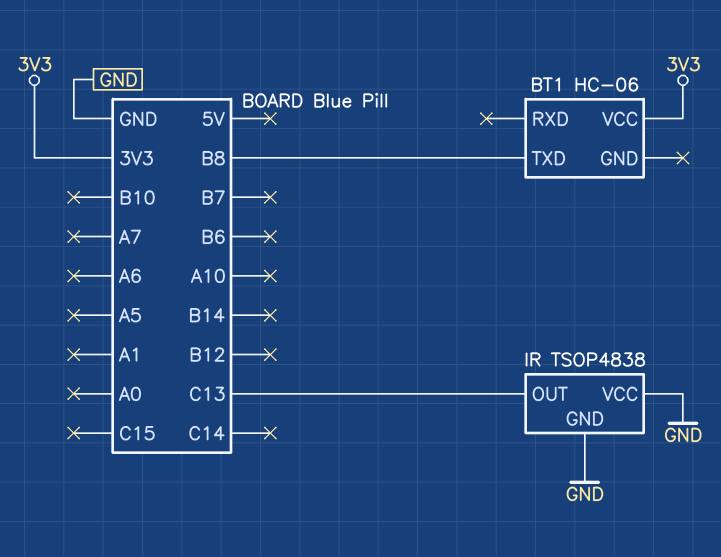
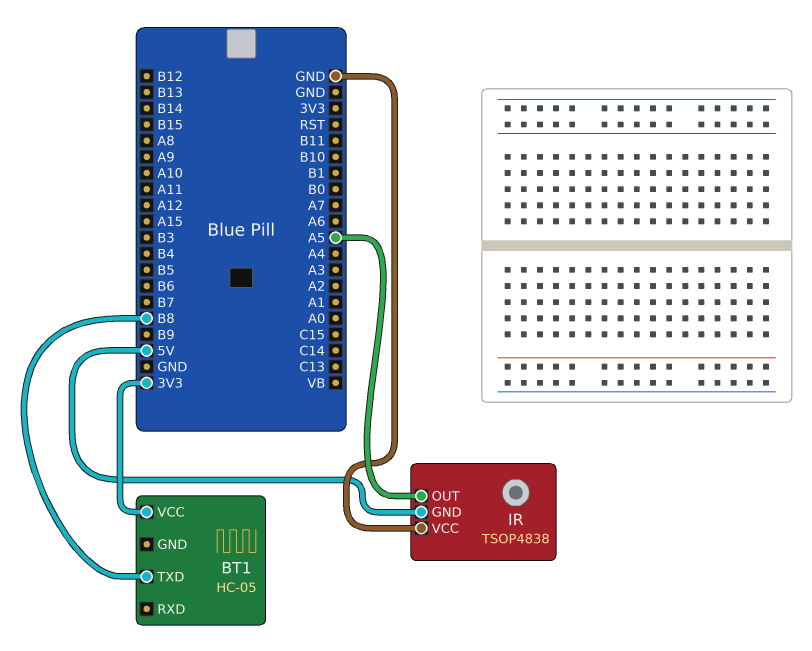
BT1: HC-06 -> HC-05
IR pin GND: GND -> 5V
IR pin OUT: C13 -> A5

